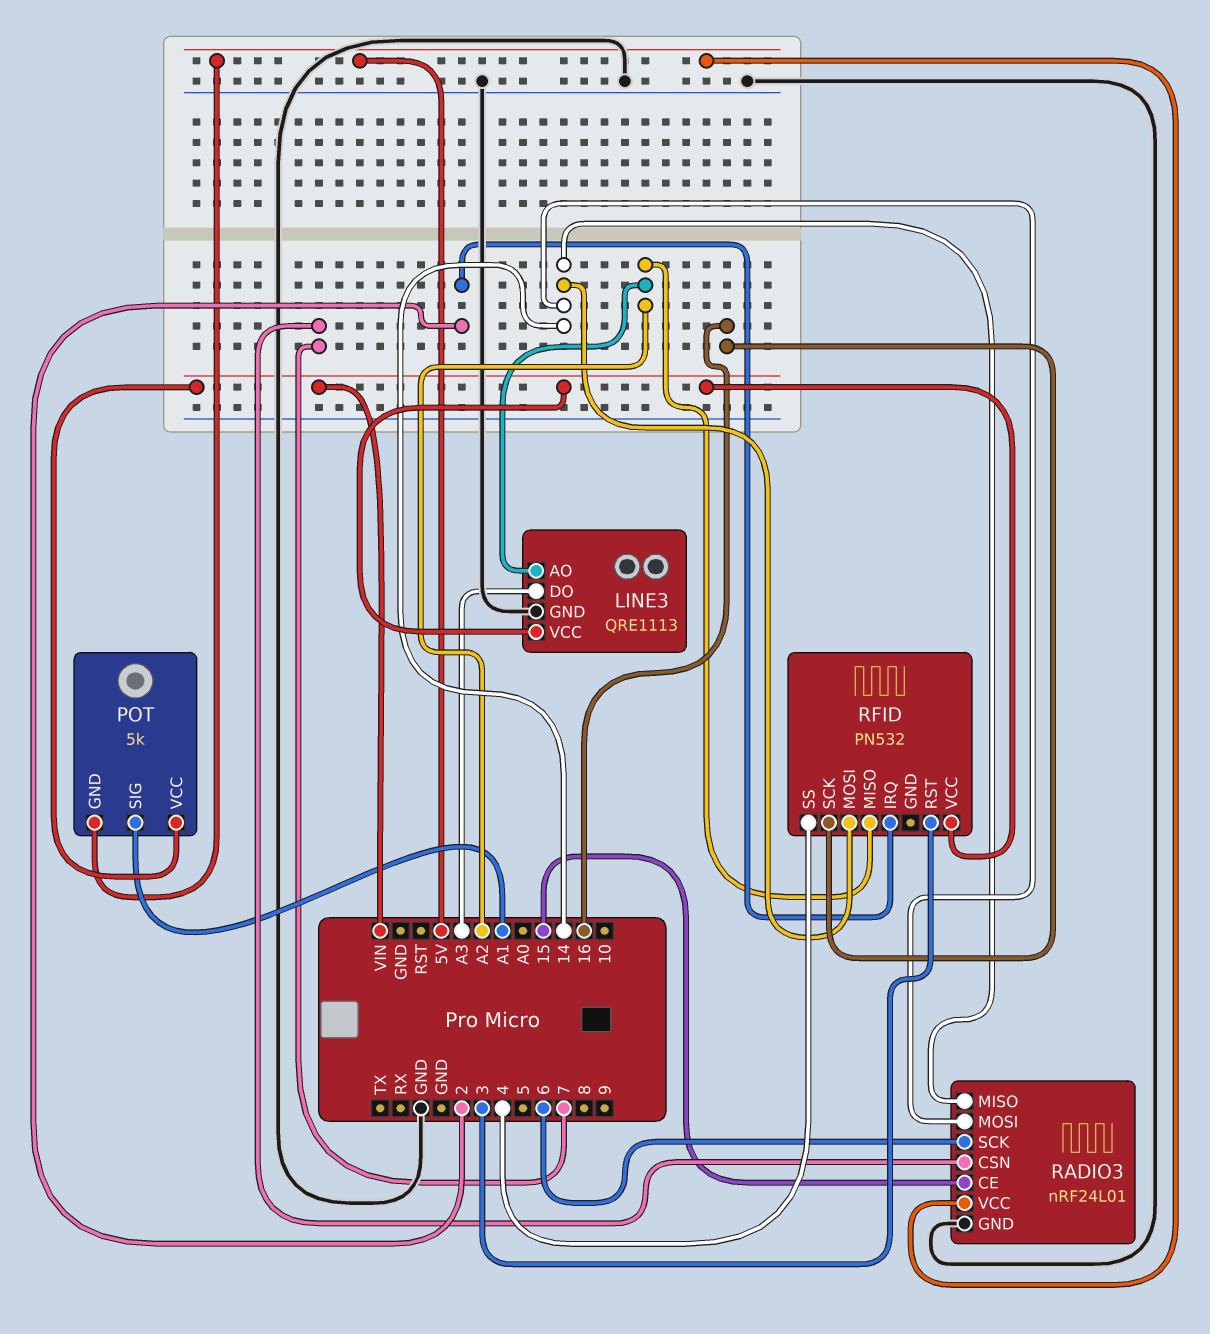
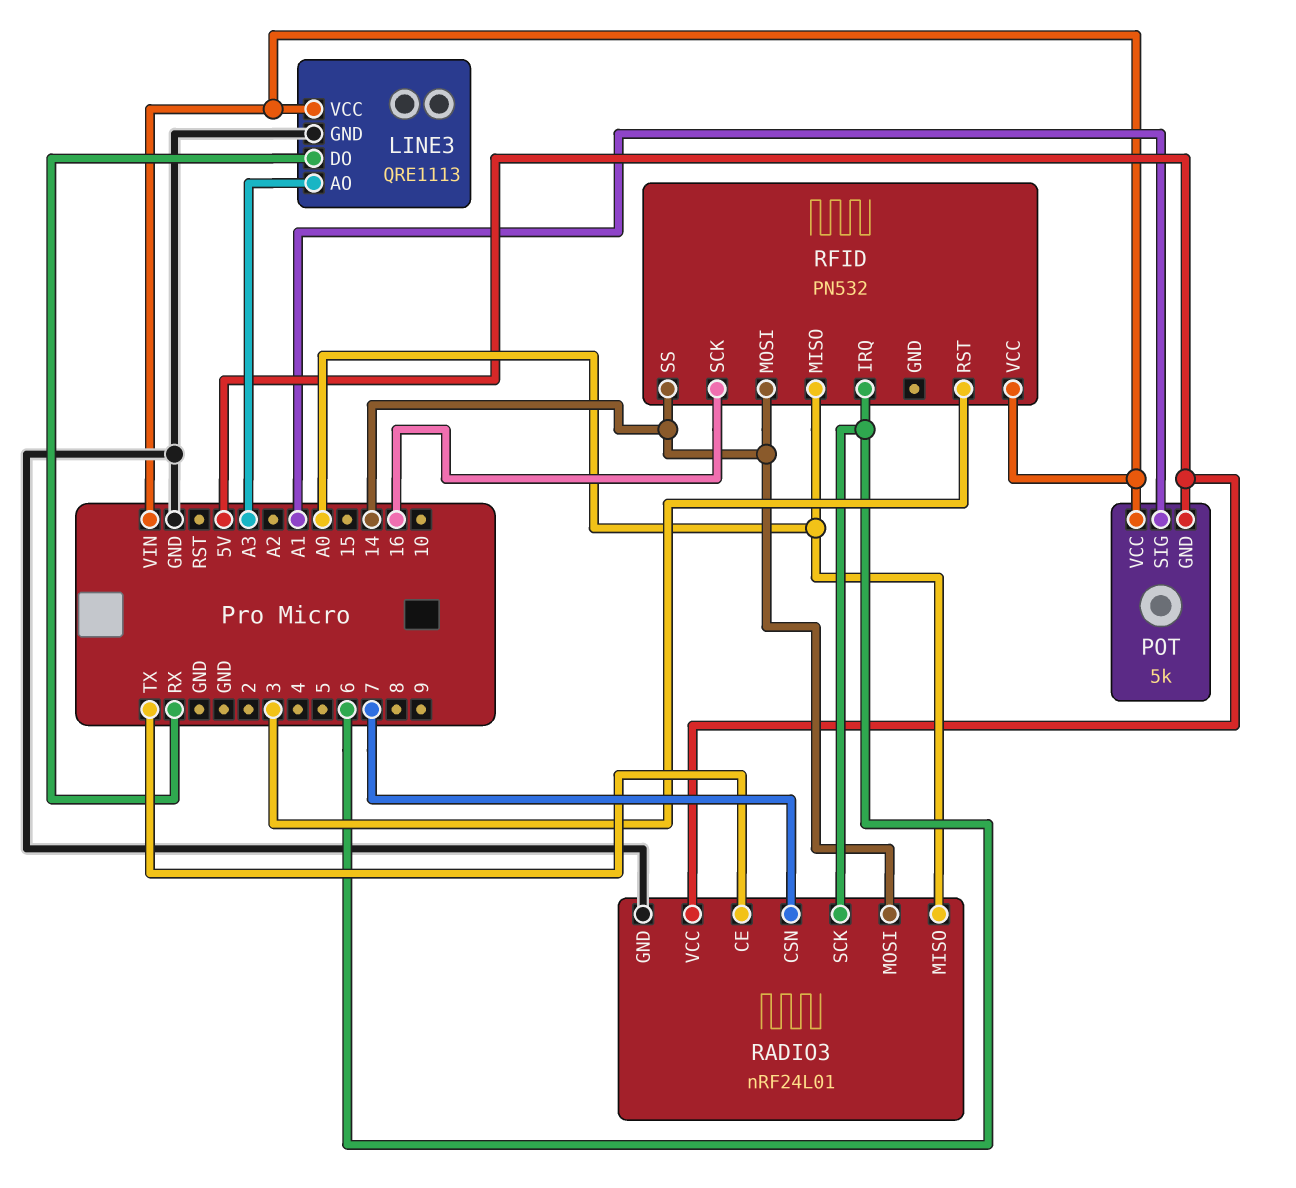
LINE3 pin AO: A2 -> A3
LINE3 pin DO: A3 -> RX
RADIO3 pin CE: 15 -> TX
RADIO3 pin MISO: 14 -> A0
RFID pin IRQ: 2 -> 6
RFID pin MISO: A2 -> A0
RFID pin SS: 4 -> 14

